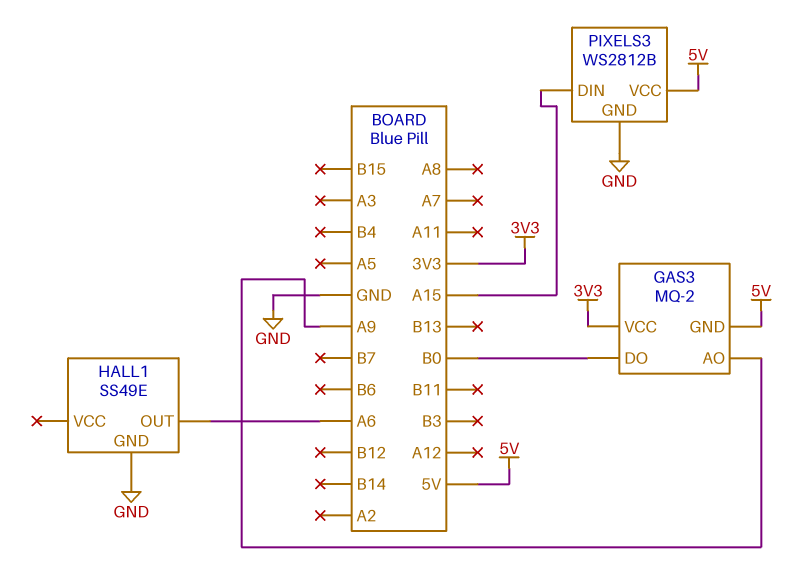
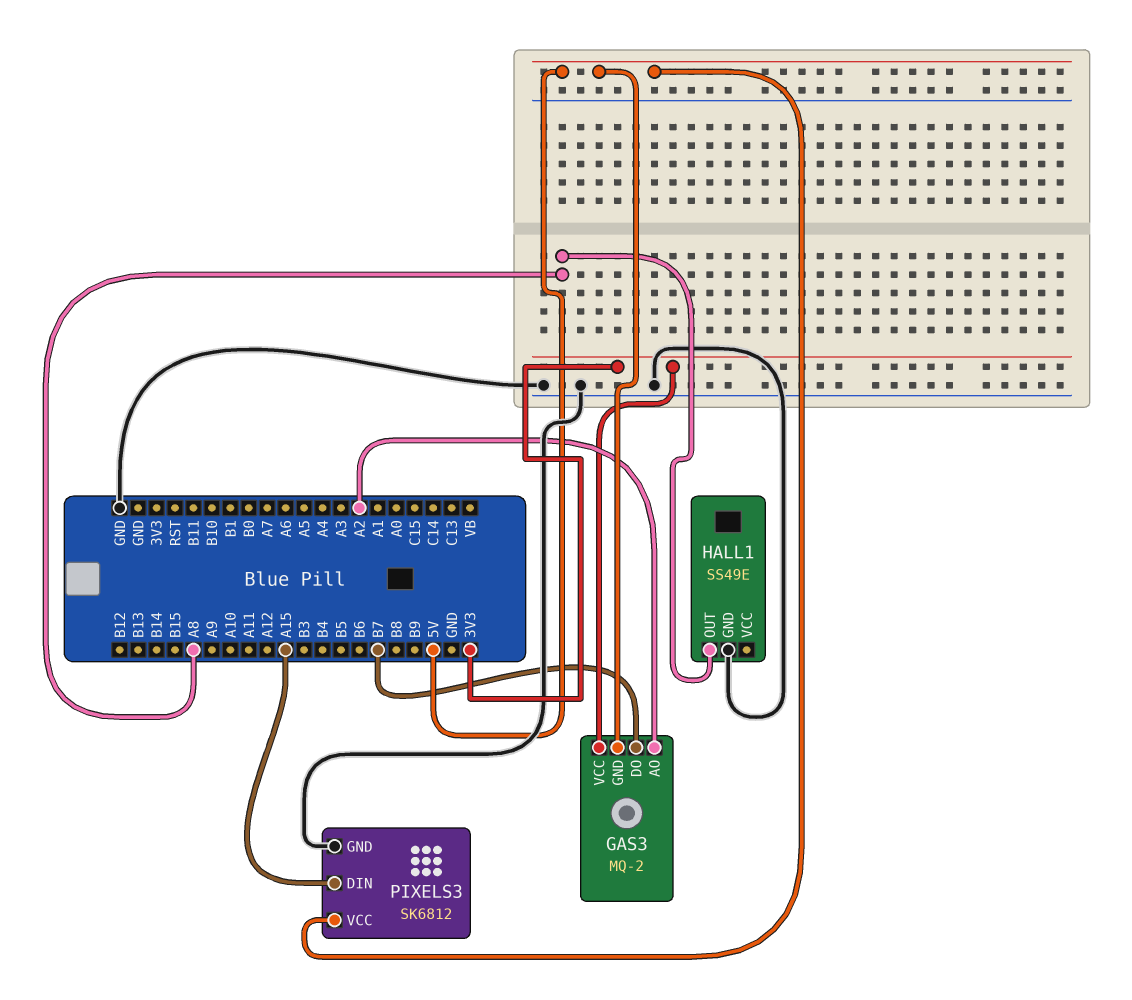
GAS3 pin AO: A9 -> A2
GAS3 pin DO: B0 -> B7
HALL1 pin OUT: A6 -> A8
PIXELS3: WS2812B -> SK6812

